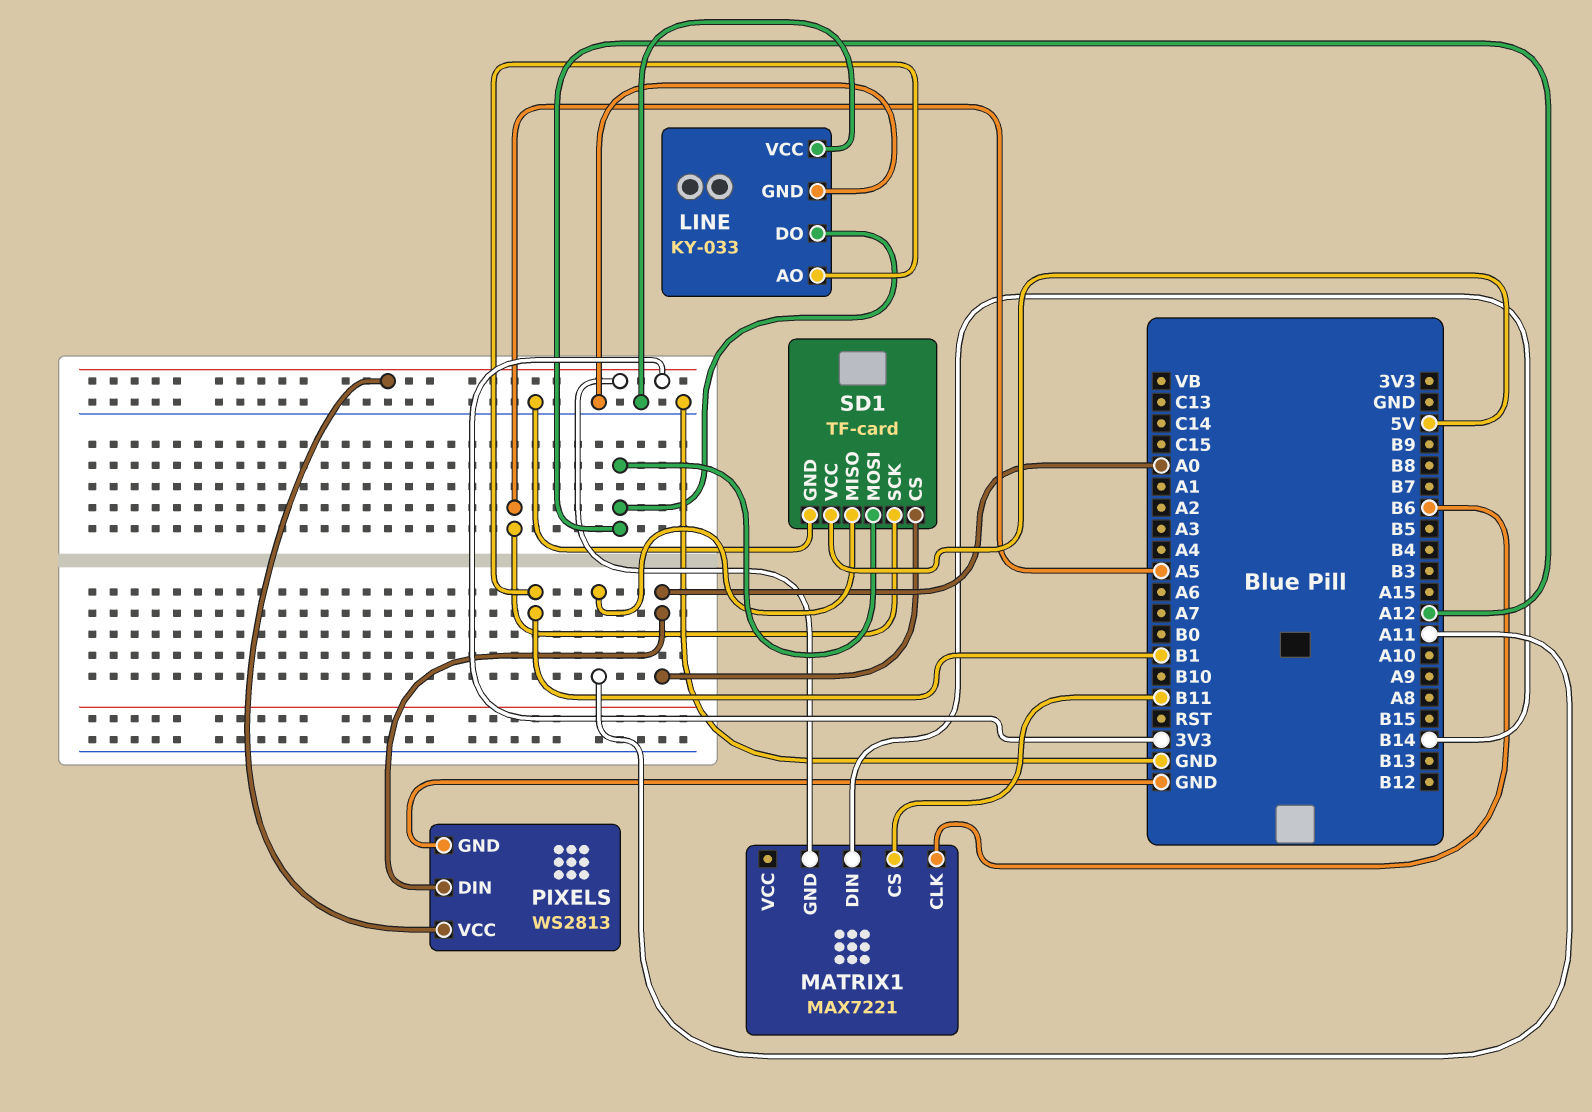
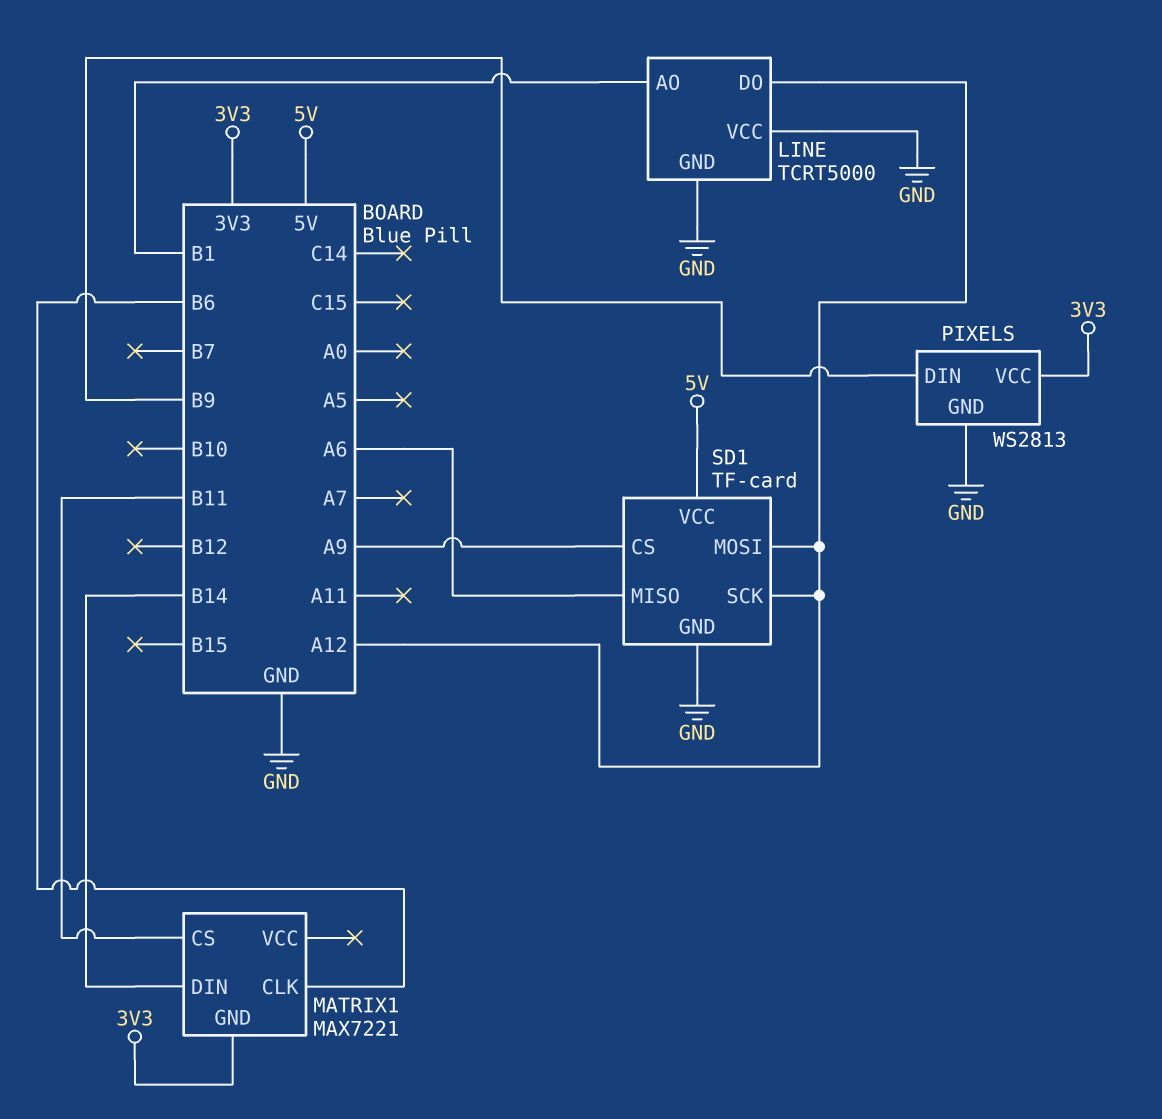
LINE: KY-033 -> TCRT5000
PIXELS pin DIN: A0 -> B9
SD1 pin CS: A0 -> A9
SD1 pin MISO: A11 -> A6
SD1 pin SCK: A5 -> A12

